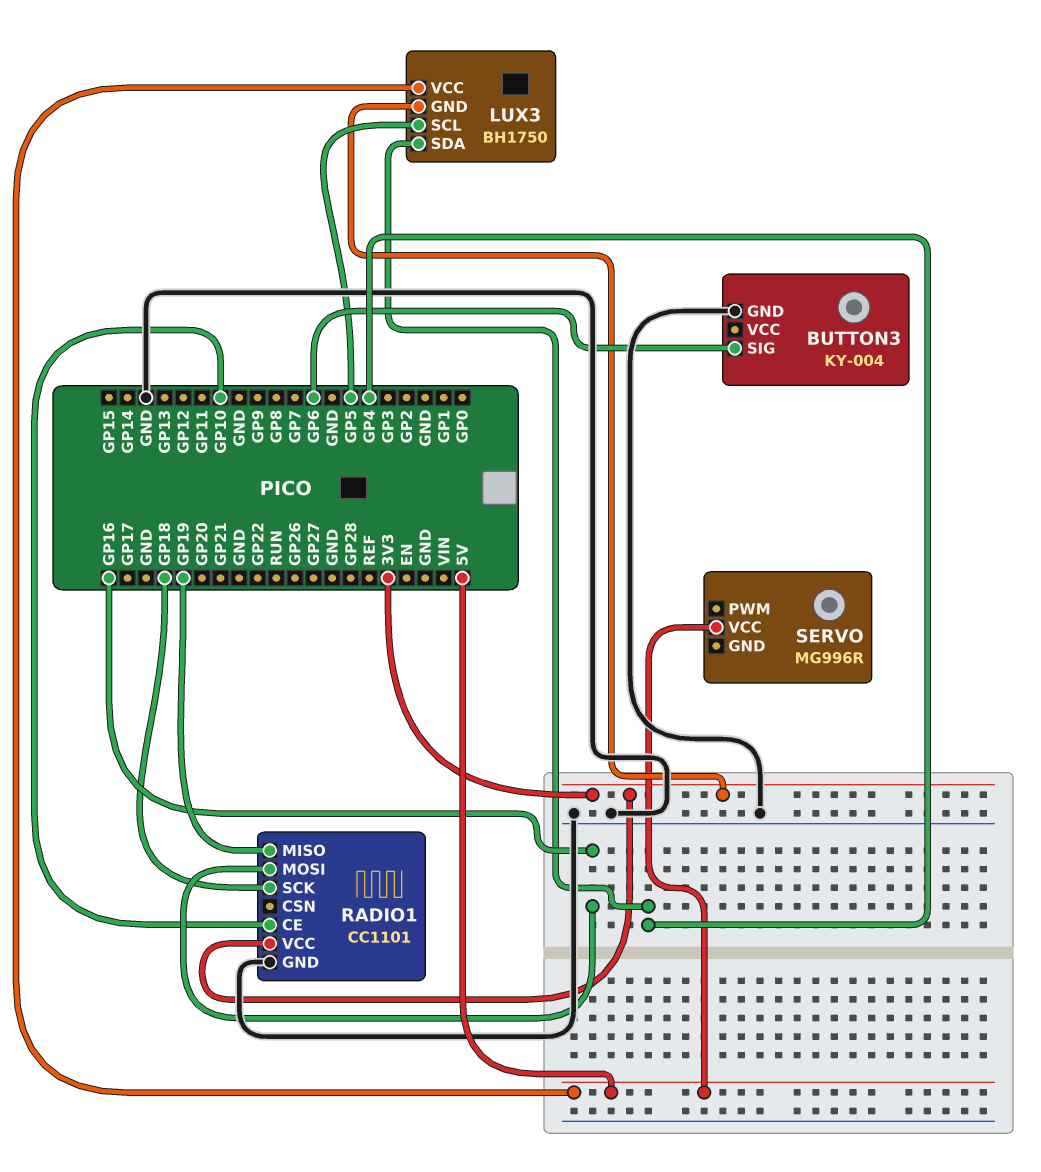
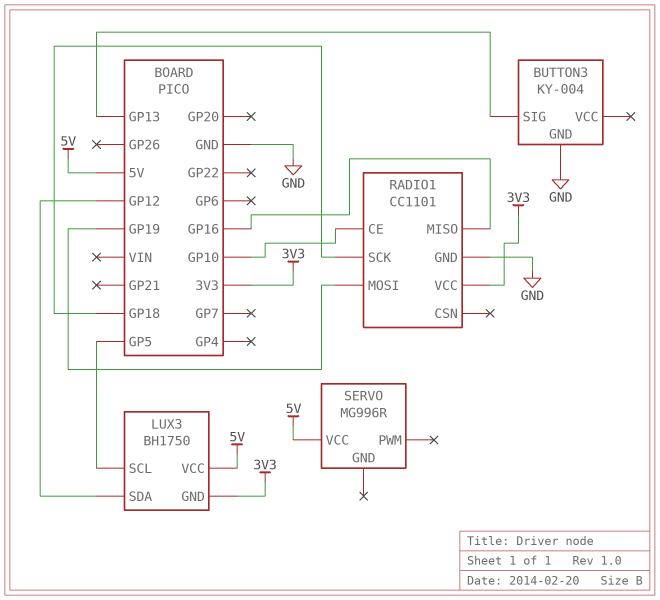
BUTTON3 pin SIG: GP6 -> GP13
LUX3 pin SDA: GP4 -> GP12
RADIO1 pin MISO: GP19 -> GP16
RADIO1 pin MOSI: GP16 -> GP19

